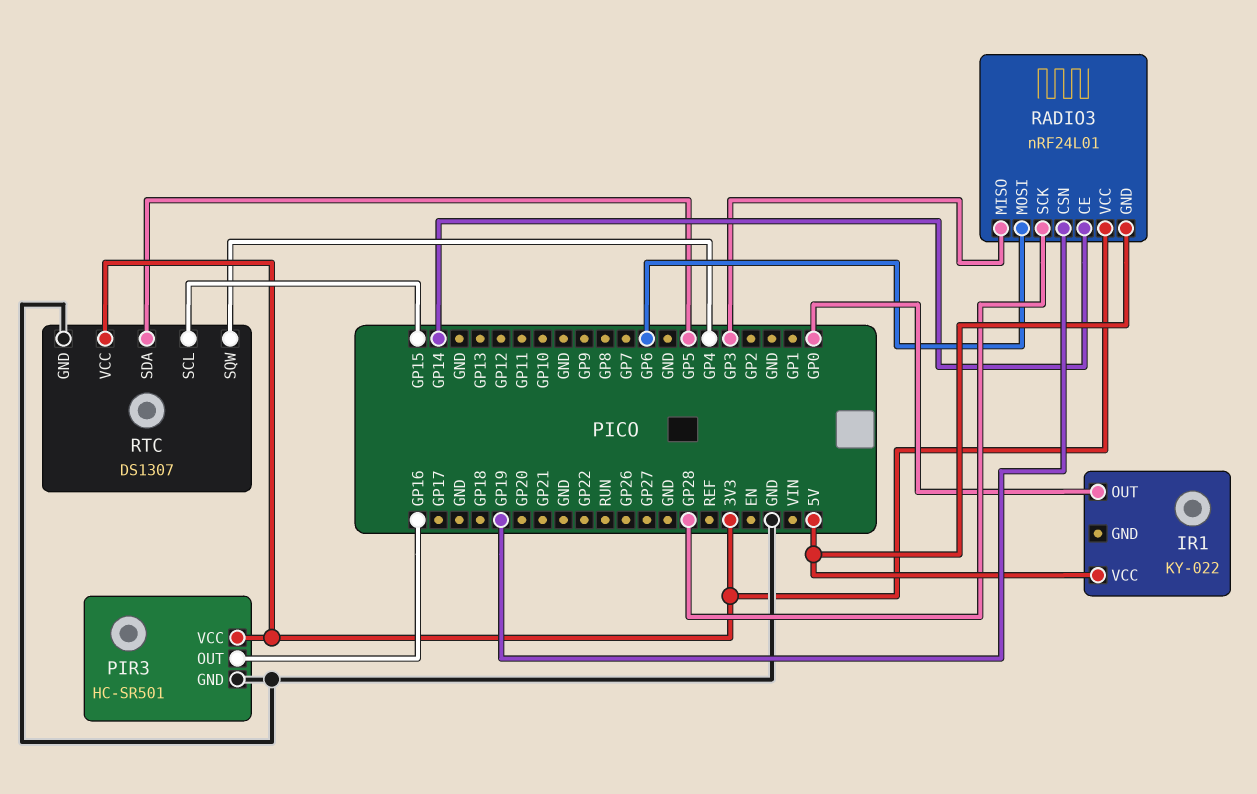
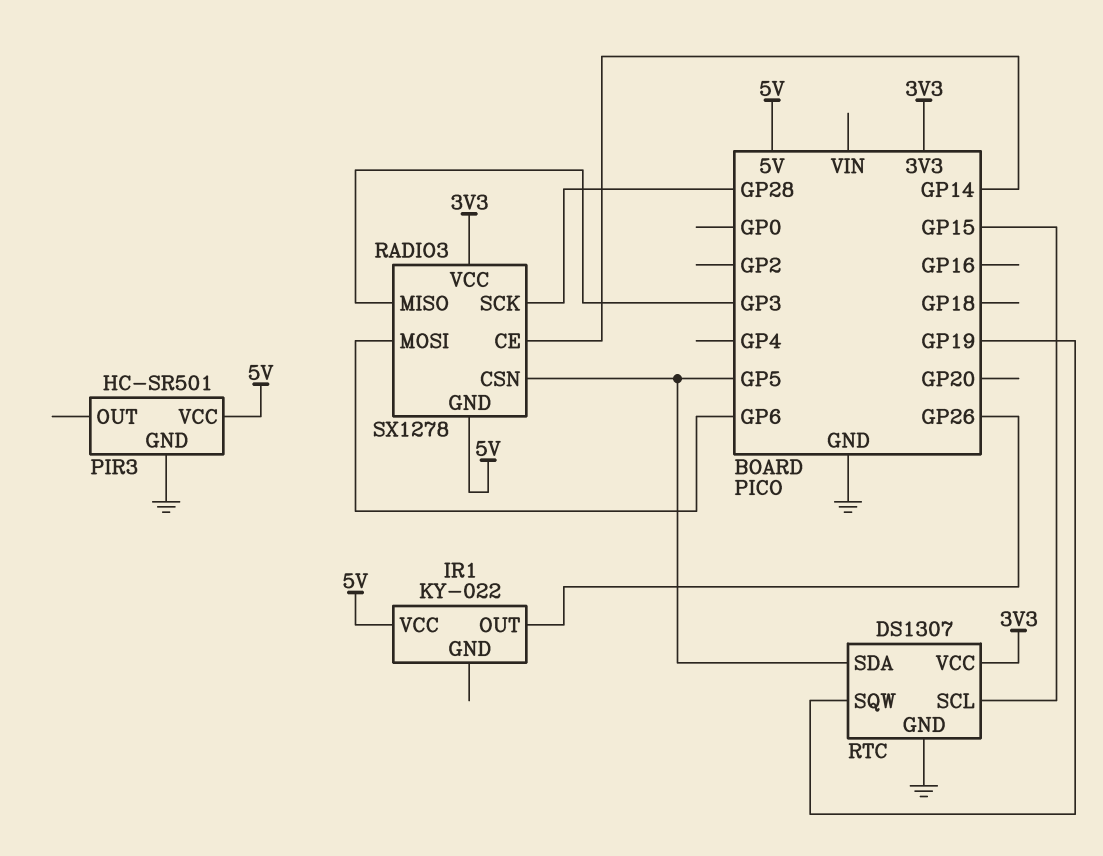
IR1 pin OUT: GP0 -> GP26
PIR3 pin OUT: GP16 -> none
PIR3 pin VCC: 3V3 -> 5V
RADIO3: nRF24L01 -> SX1278
RADIO3 pin CSN: GP19 -> GP5
RTC pin SQW: GP4 -> GP19

